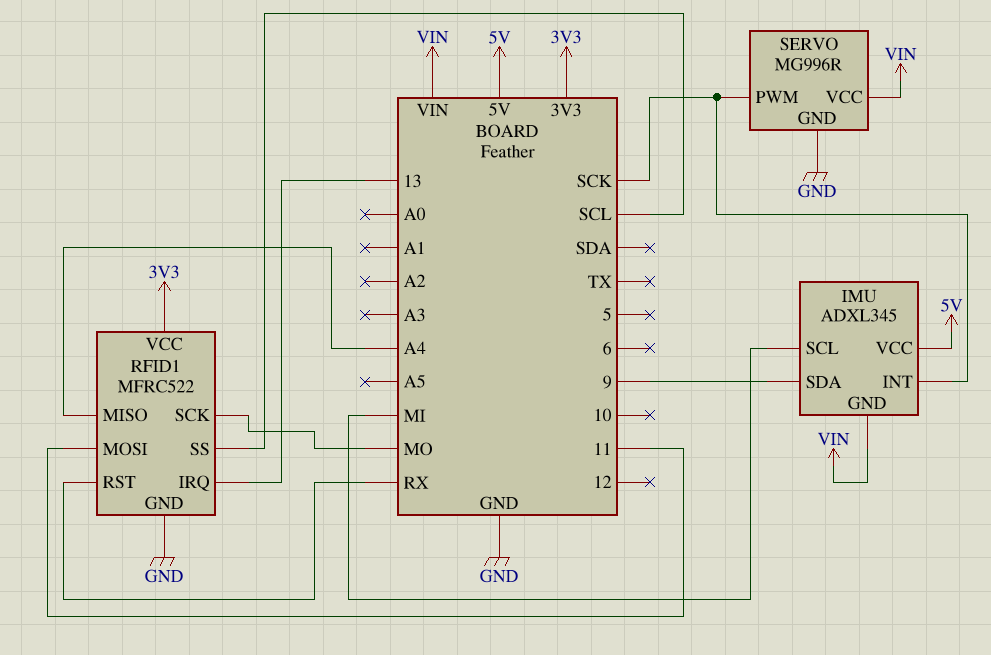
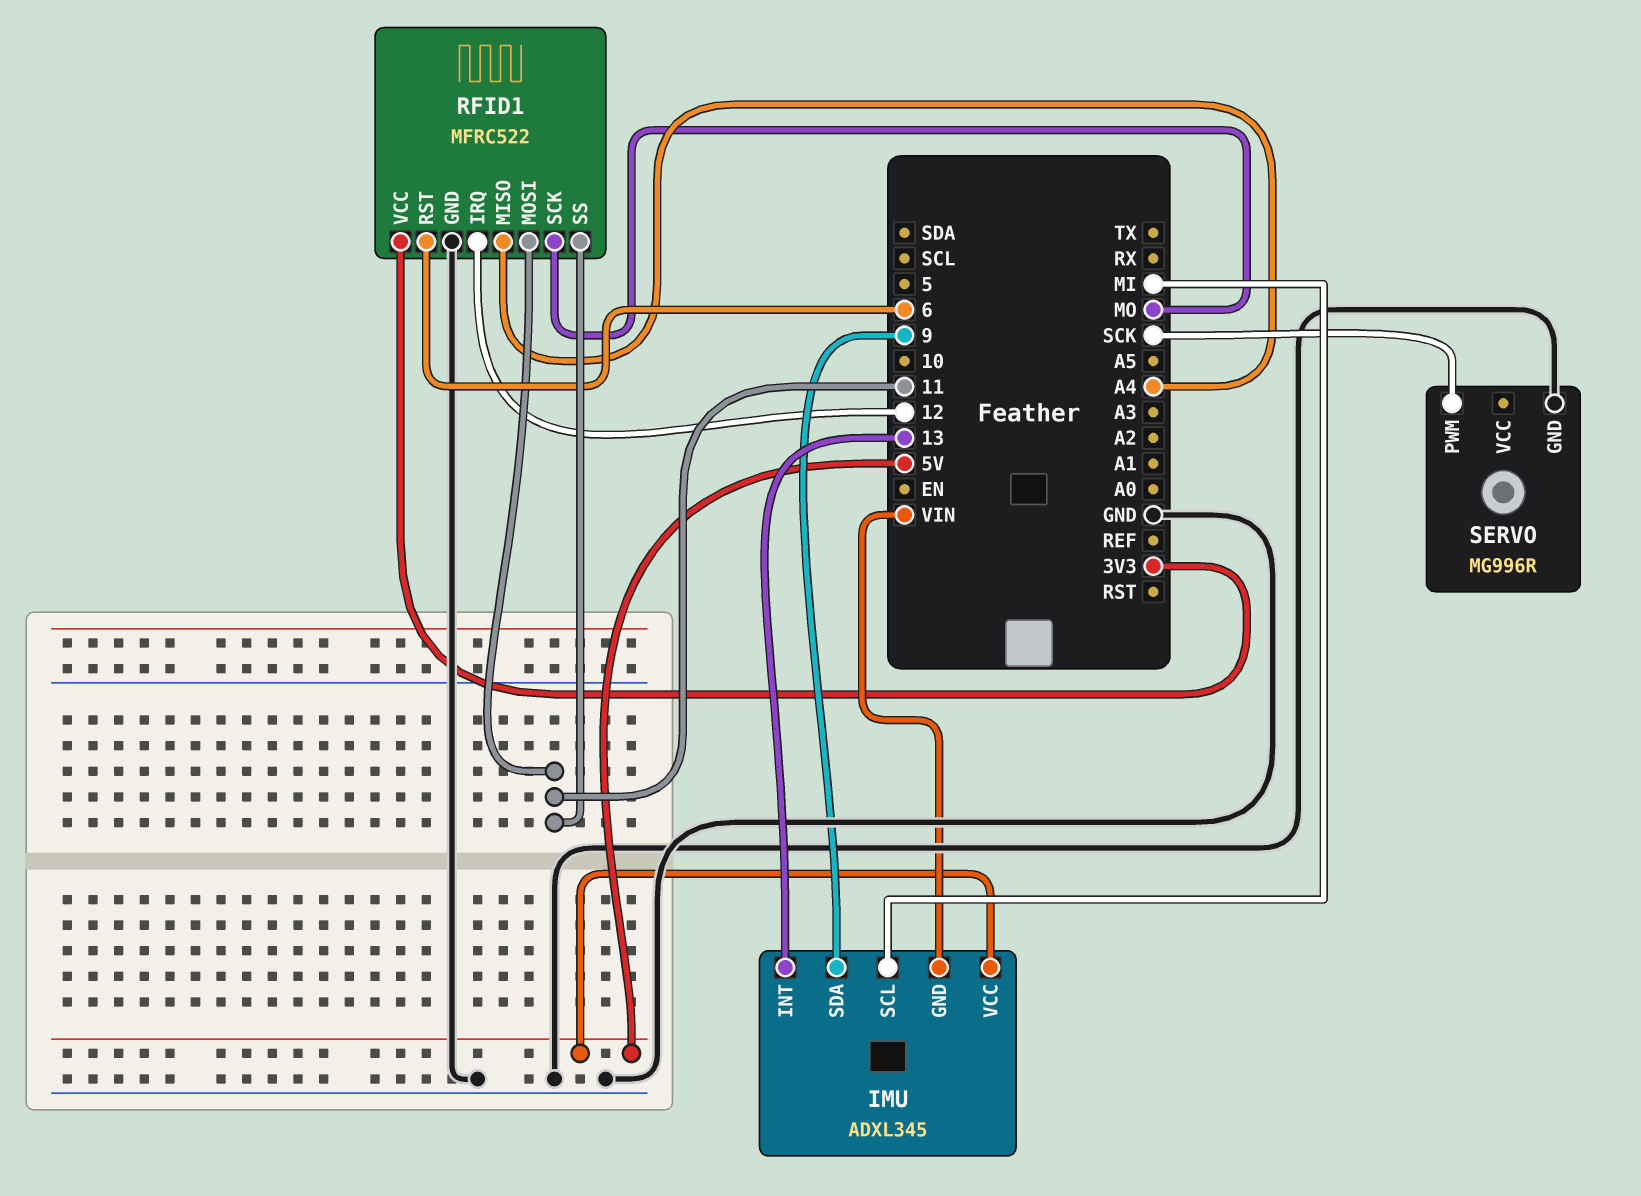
IMU pin INT: SCK -> 13
RFID1 pin IRQ: 13 -> 12
RFID1 pin RST: RX -> 6
RFID1 pin SS: SCL -> 11
SERVO pin VCC: VIN -> none

